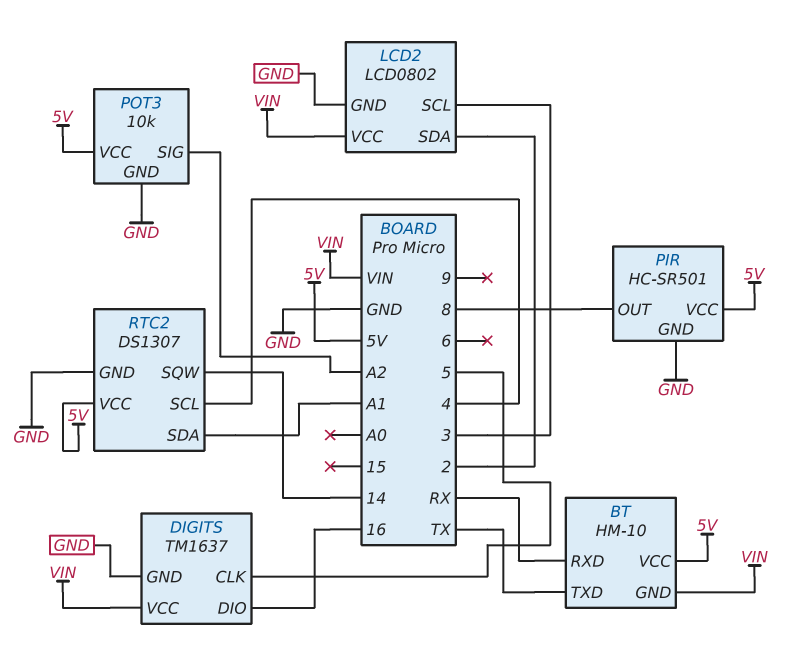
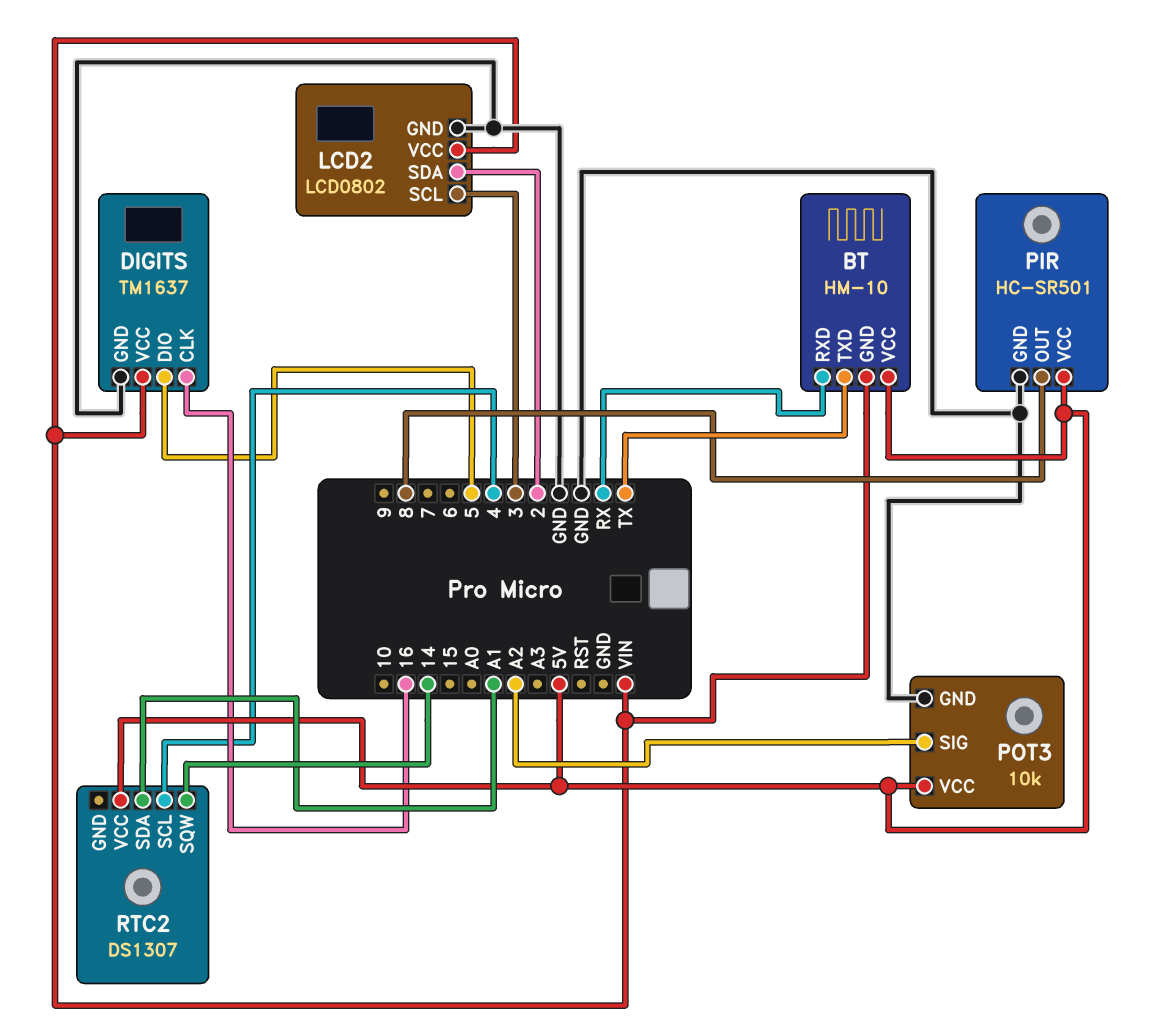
DIGITS pin CLK: 5 -> 16
DIGITS pin DIO: 16 -> 5
RTC2 pin GND: GND -> none

